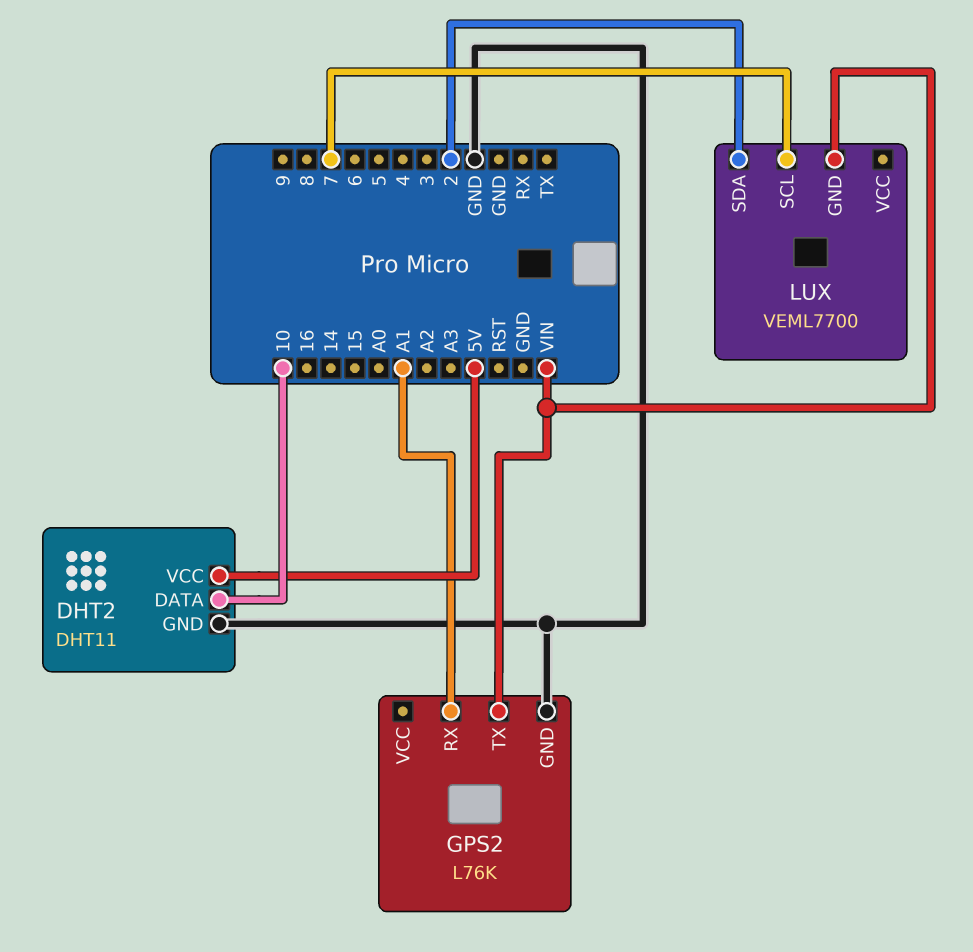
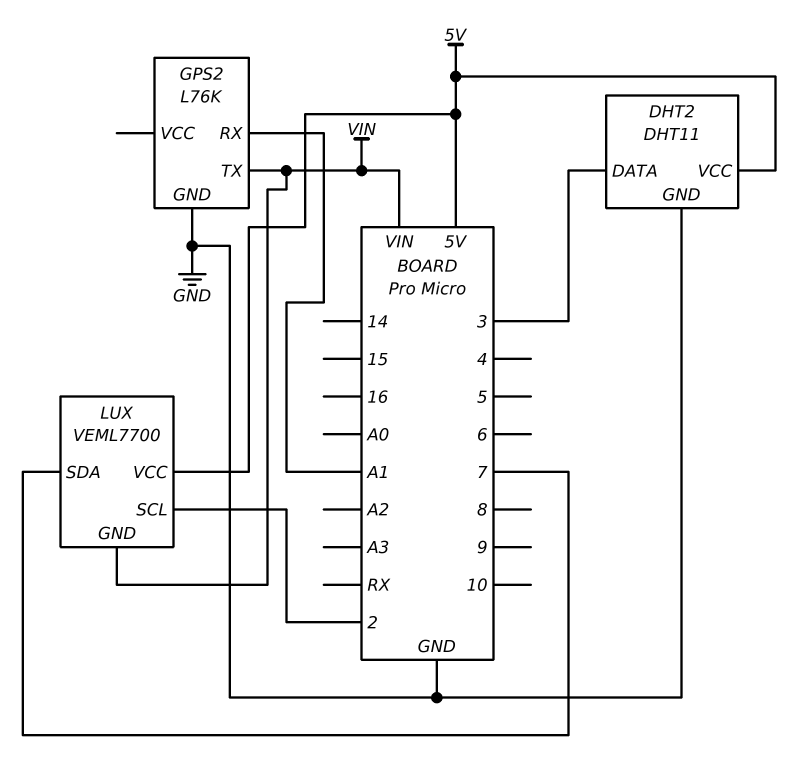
DHT2 pin DATA: 10 -> 3
LUX pin SCL: 7 -> 2
LUX pin SDA: 2 -> 7
LUX pin VCC: none -> 5V

